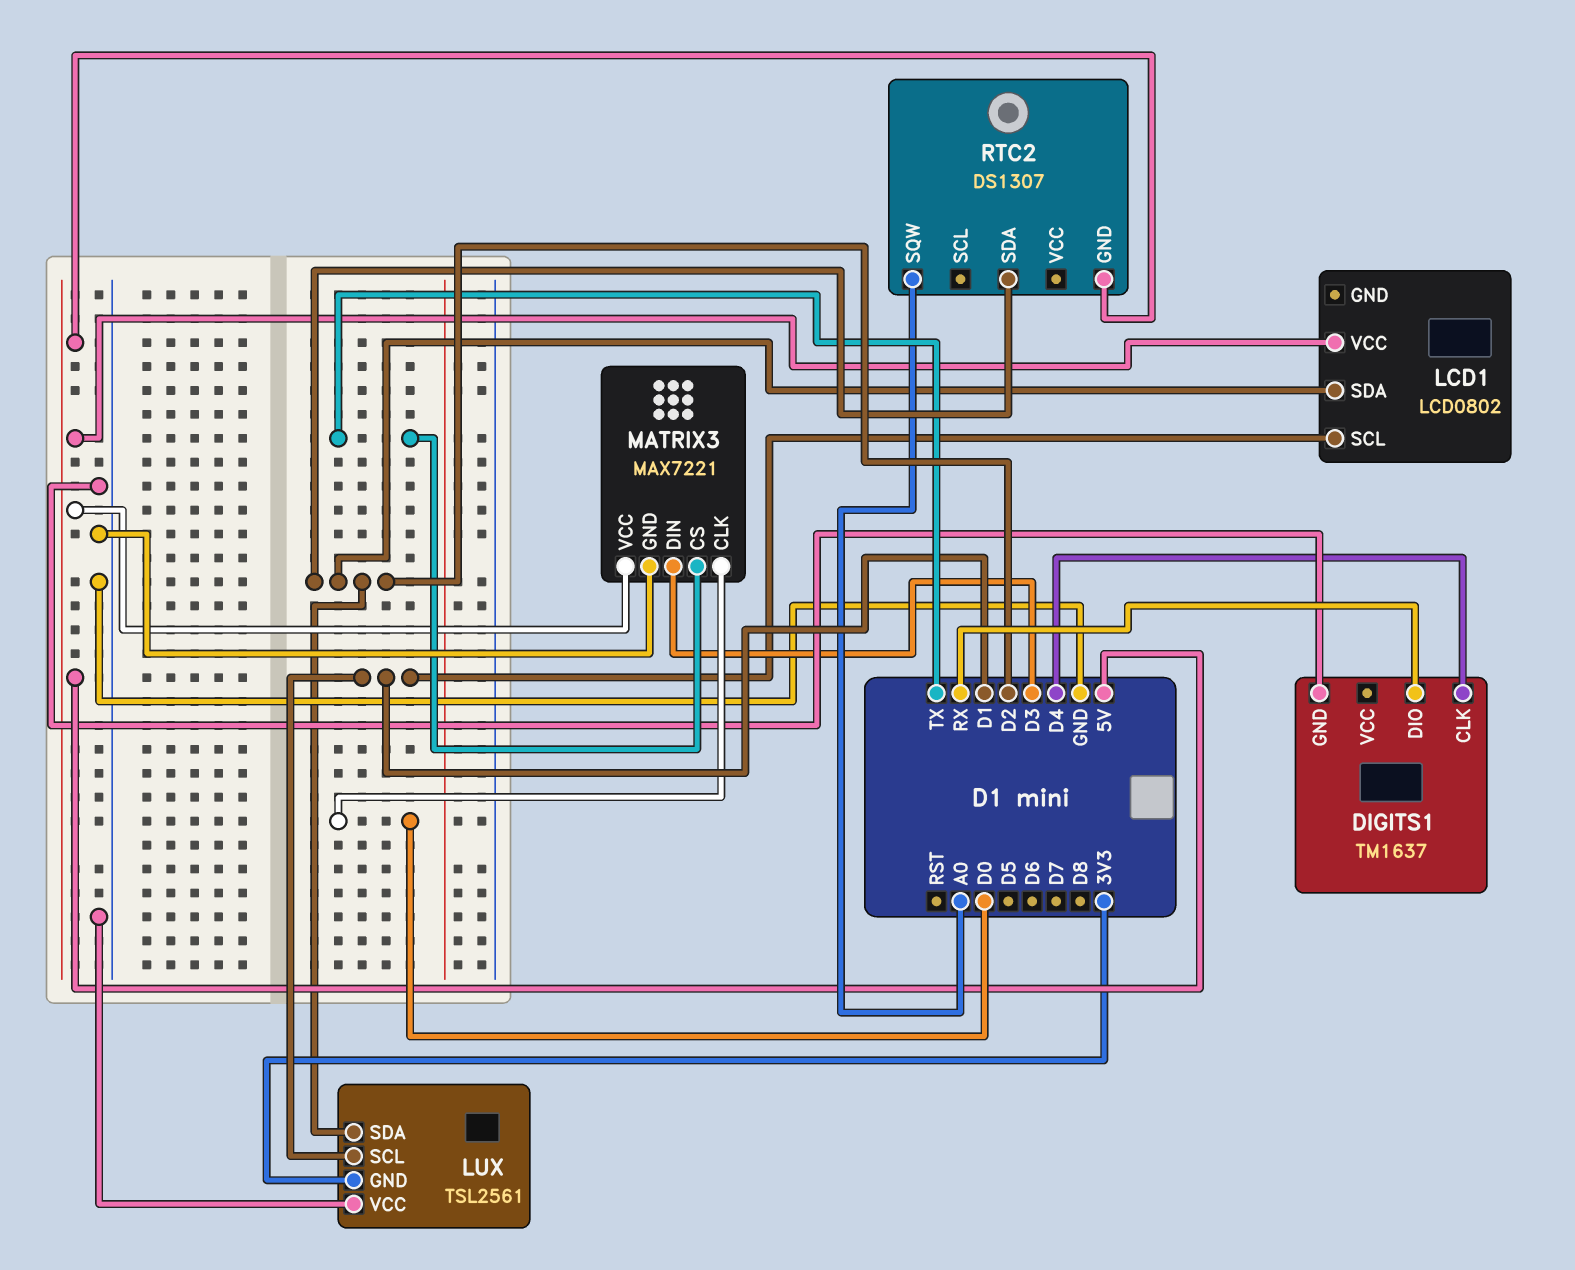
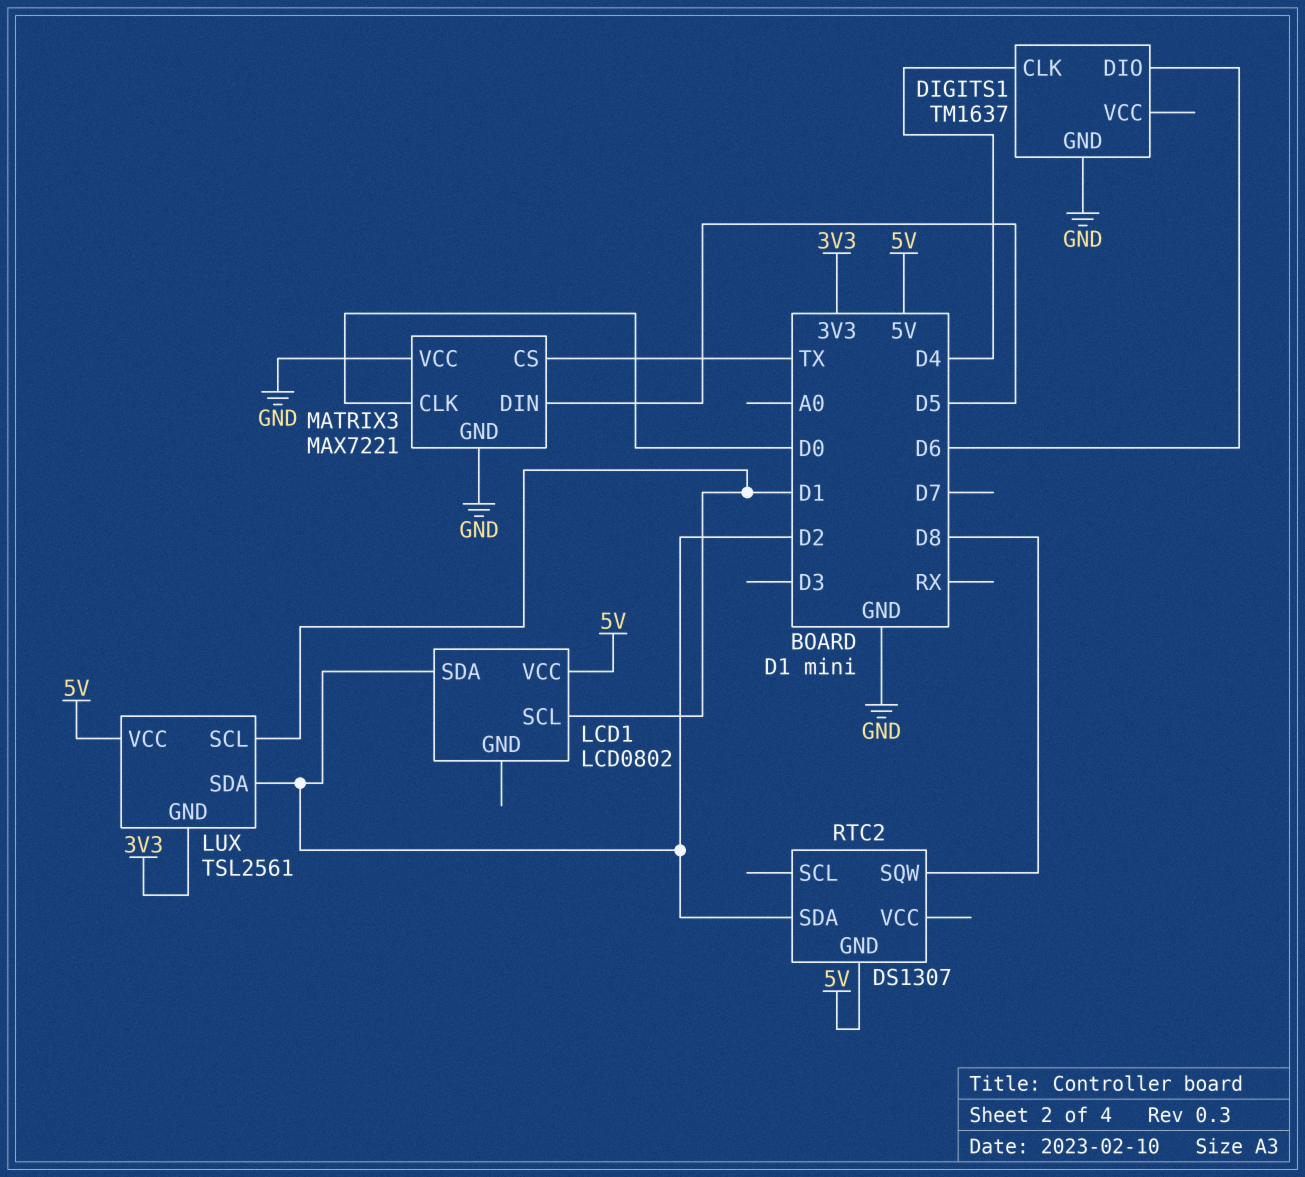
DIGITS1 pin DIO: RX -> D6
LUX pin VCC: GND -> 5V
MATRIX3 pin DIN: D3 -> D5
MATRIX3 pin VCC: 5V -> GND
RTC2 pin SQW: A0 -> D8

